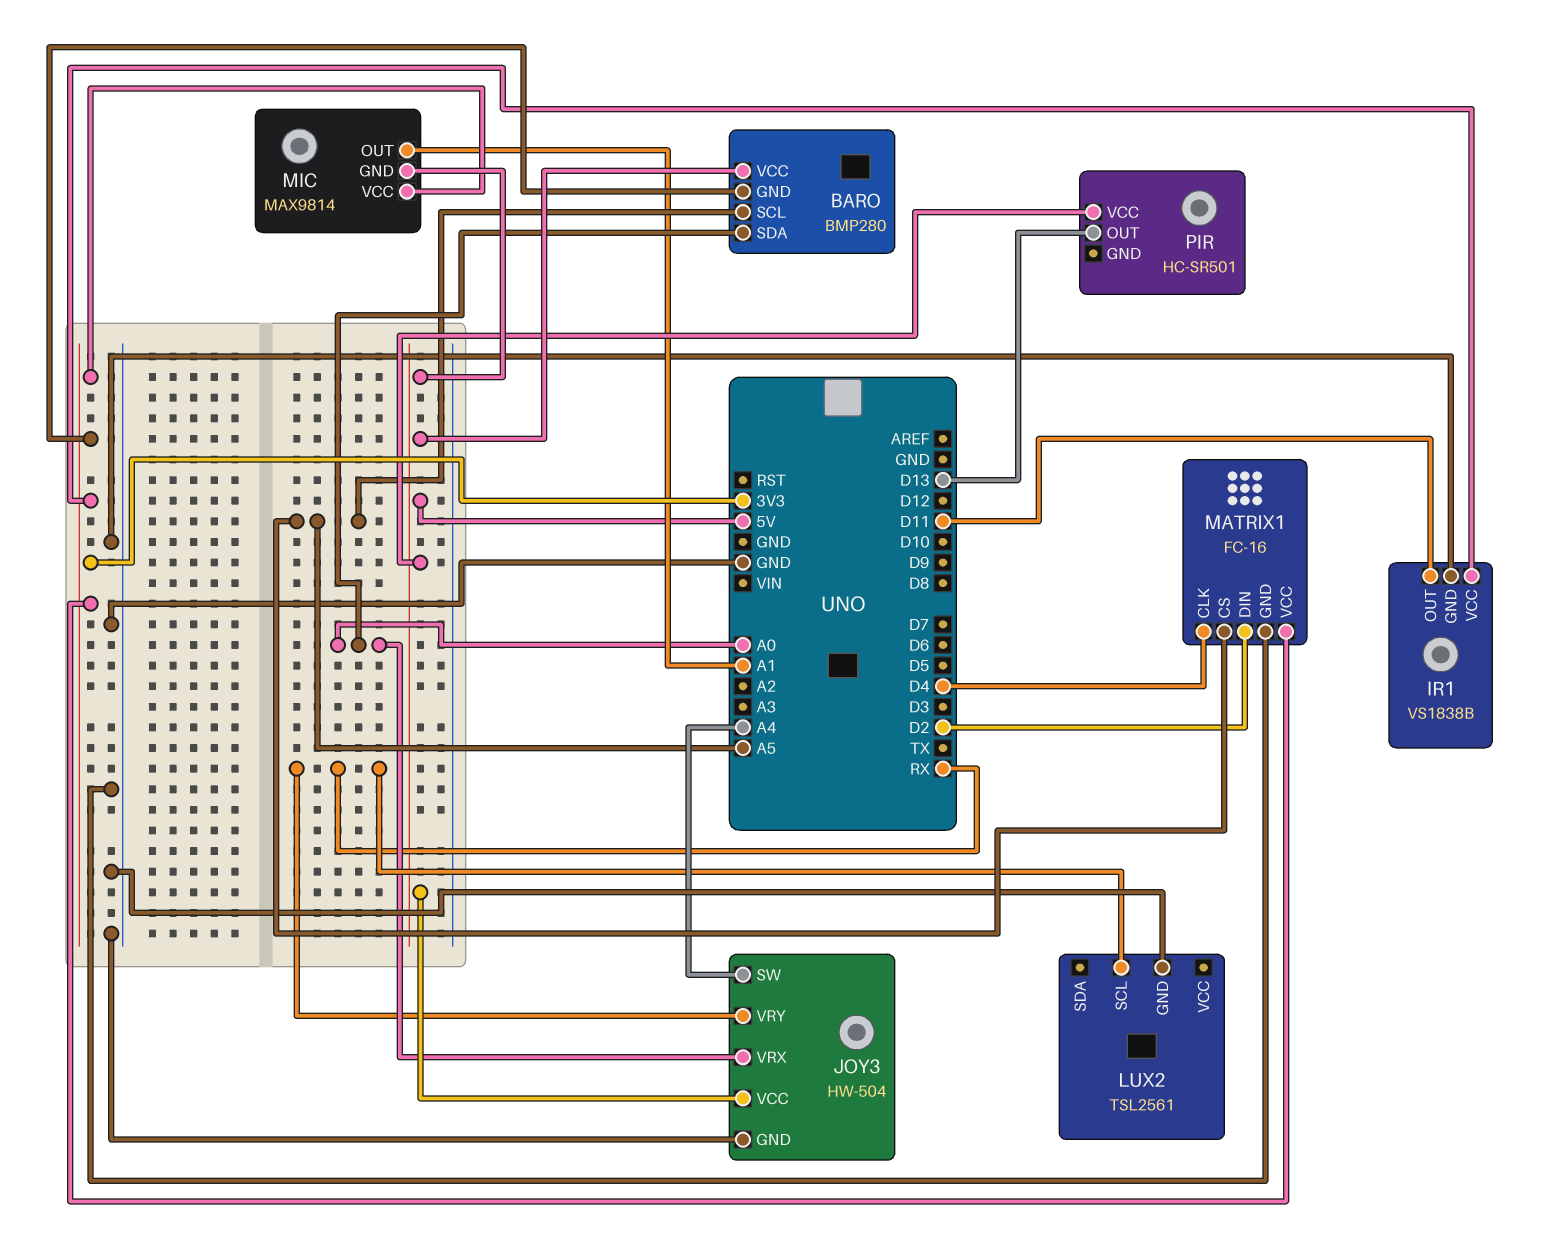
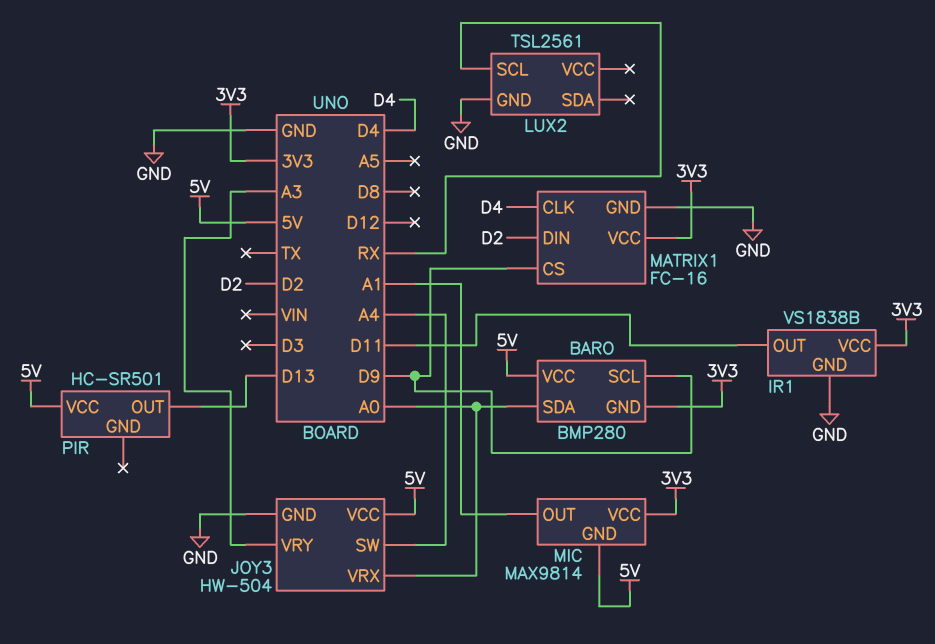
BARO pin SCL: A5 -> D9
JOY3 pin VRY: RX -> A3
MATRIX1 pin CS: A5 -> D9

